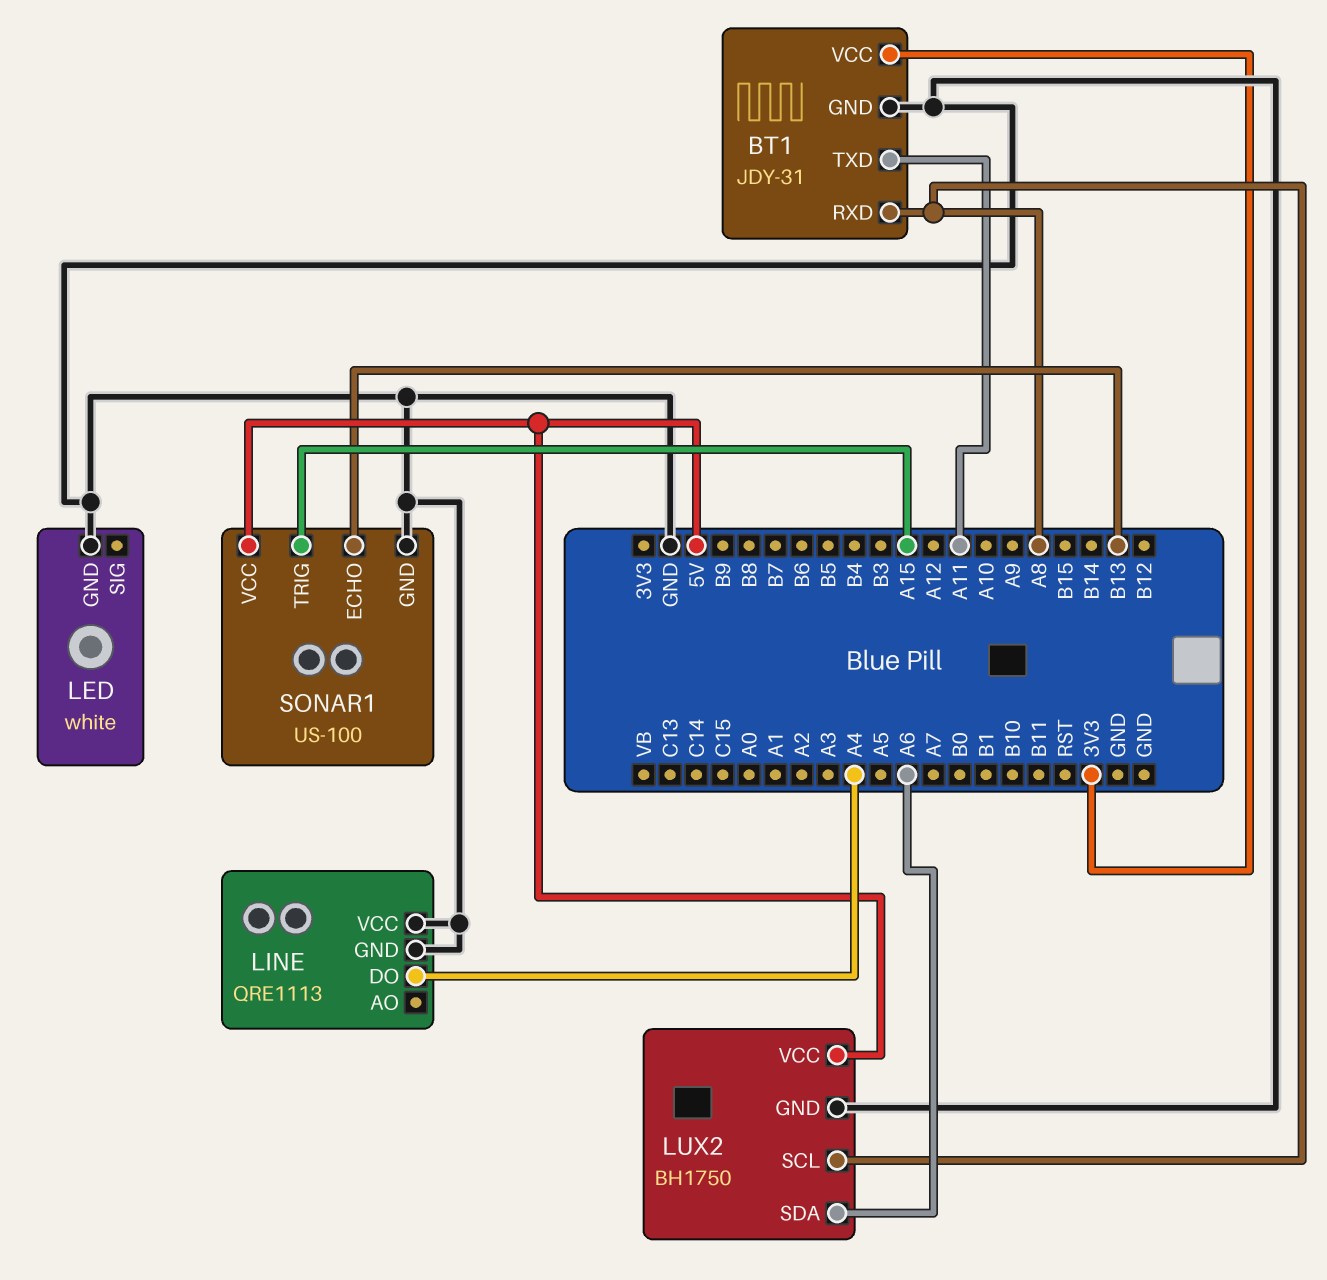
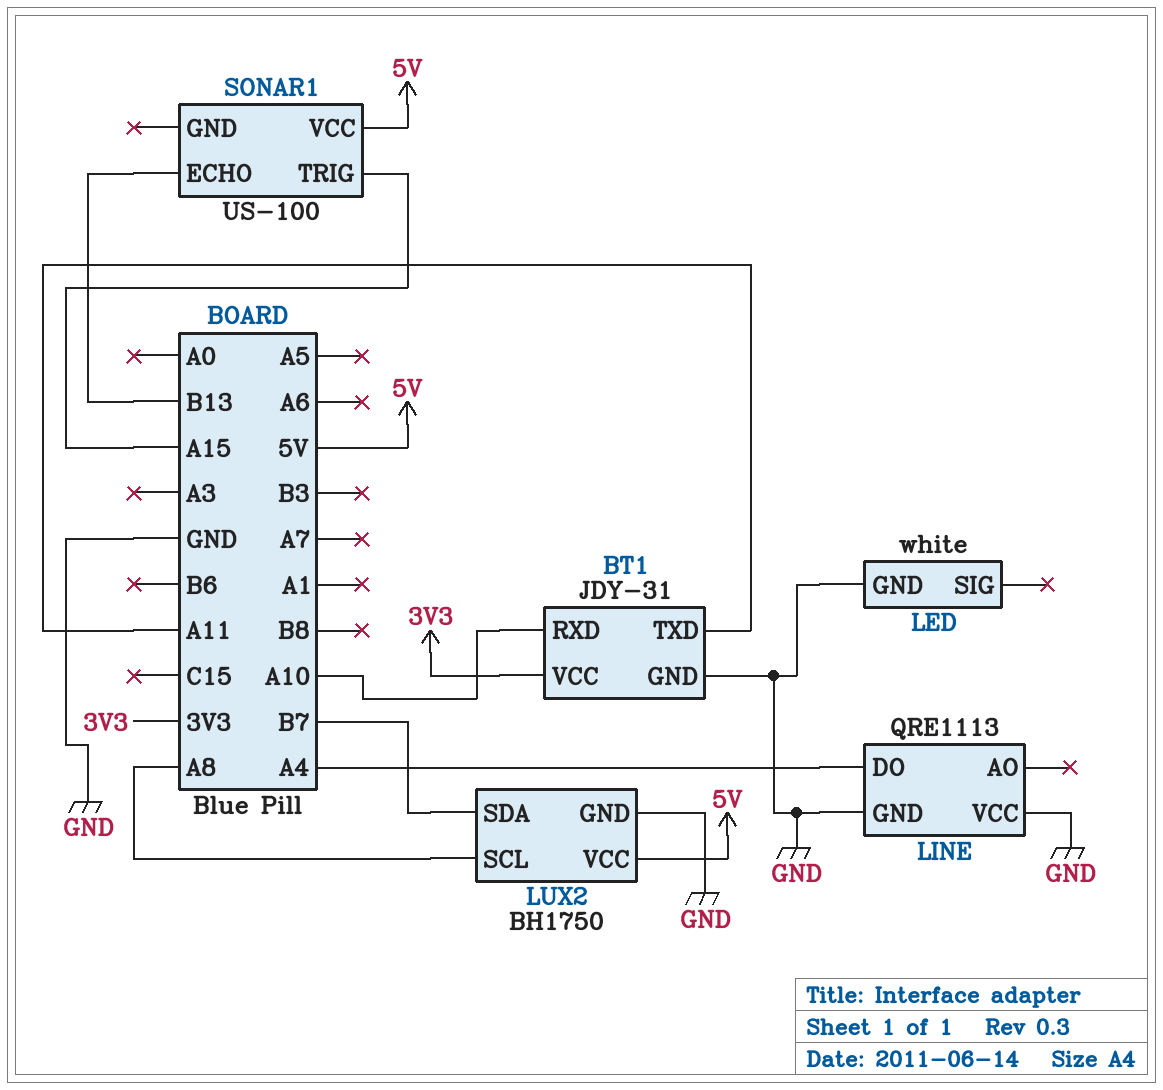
BT1 pin RXD: A8 -> A10
LUX2 pin SDA: A6 -> B7
SONAR1 pin GND: GND -> none

